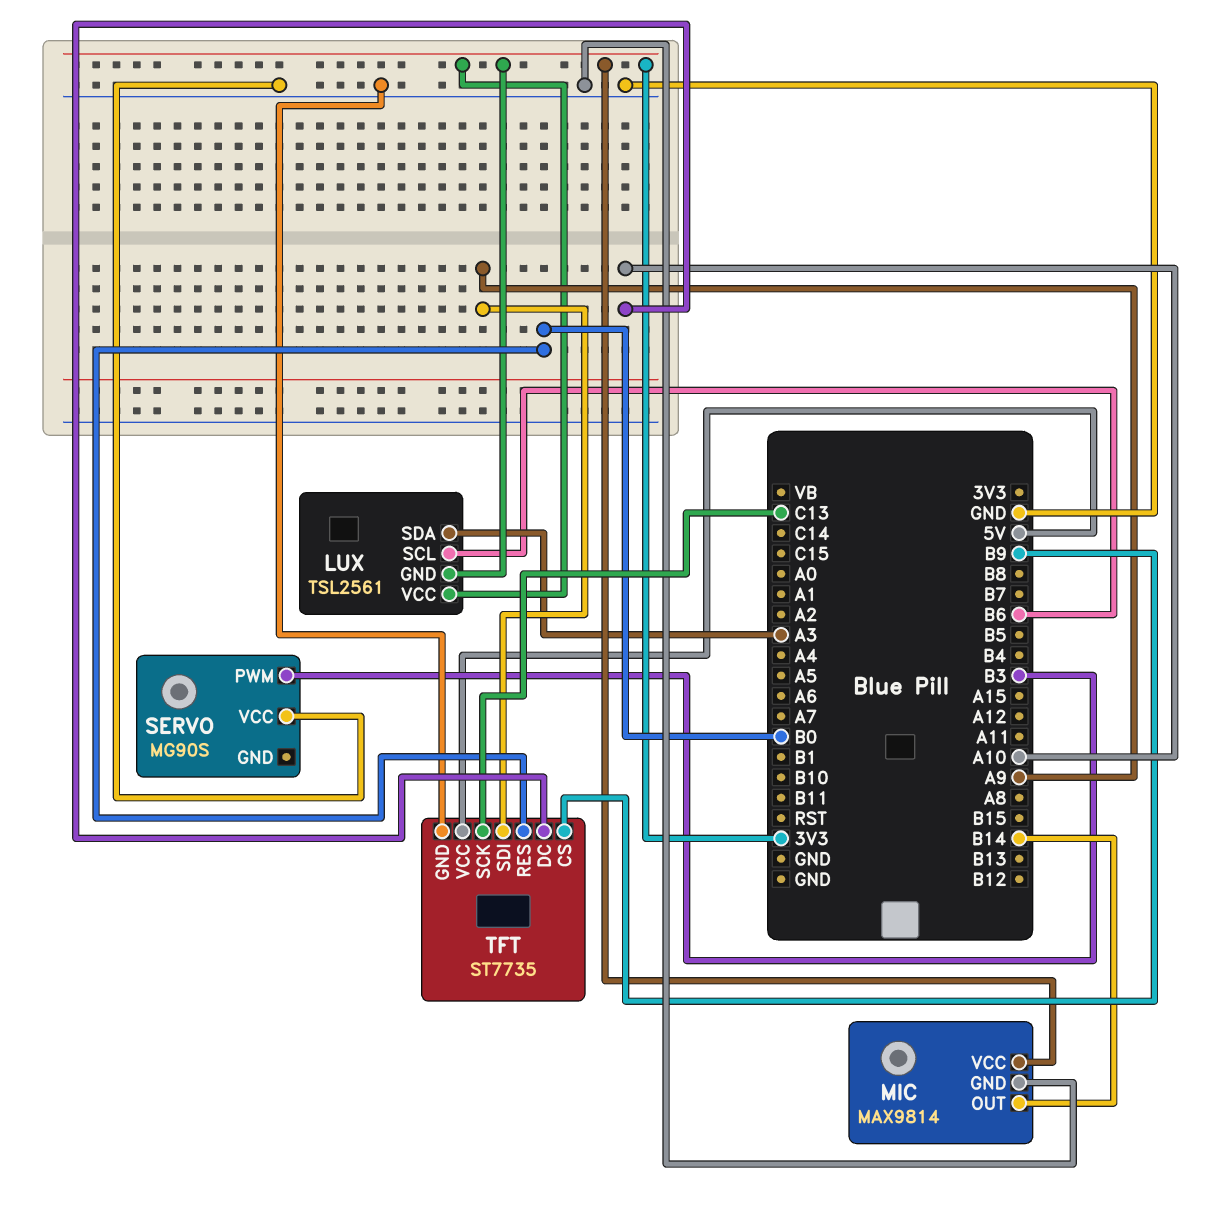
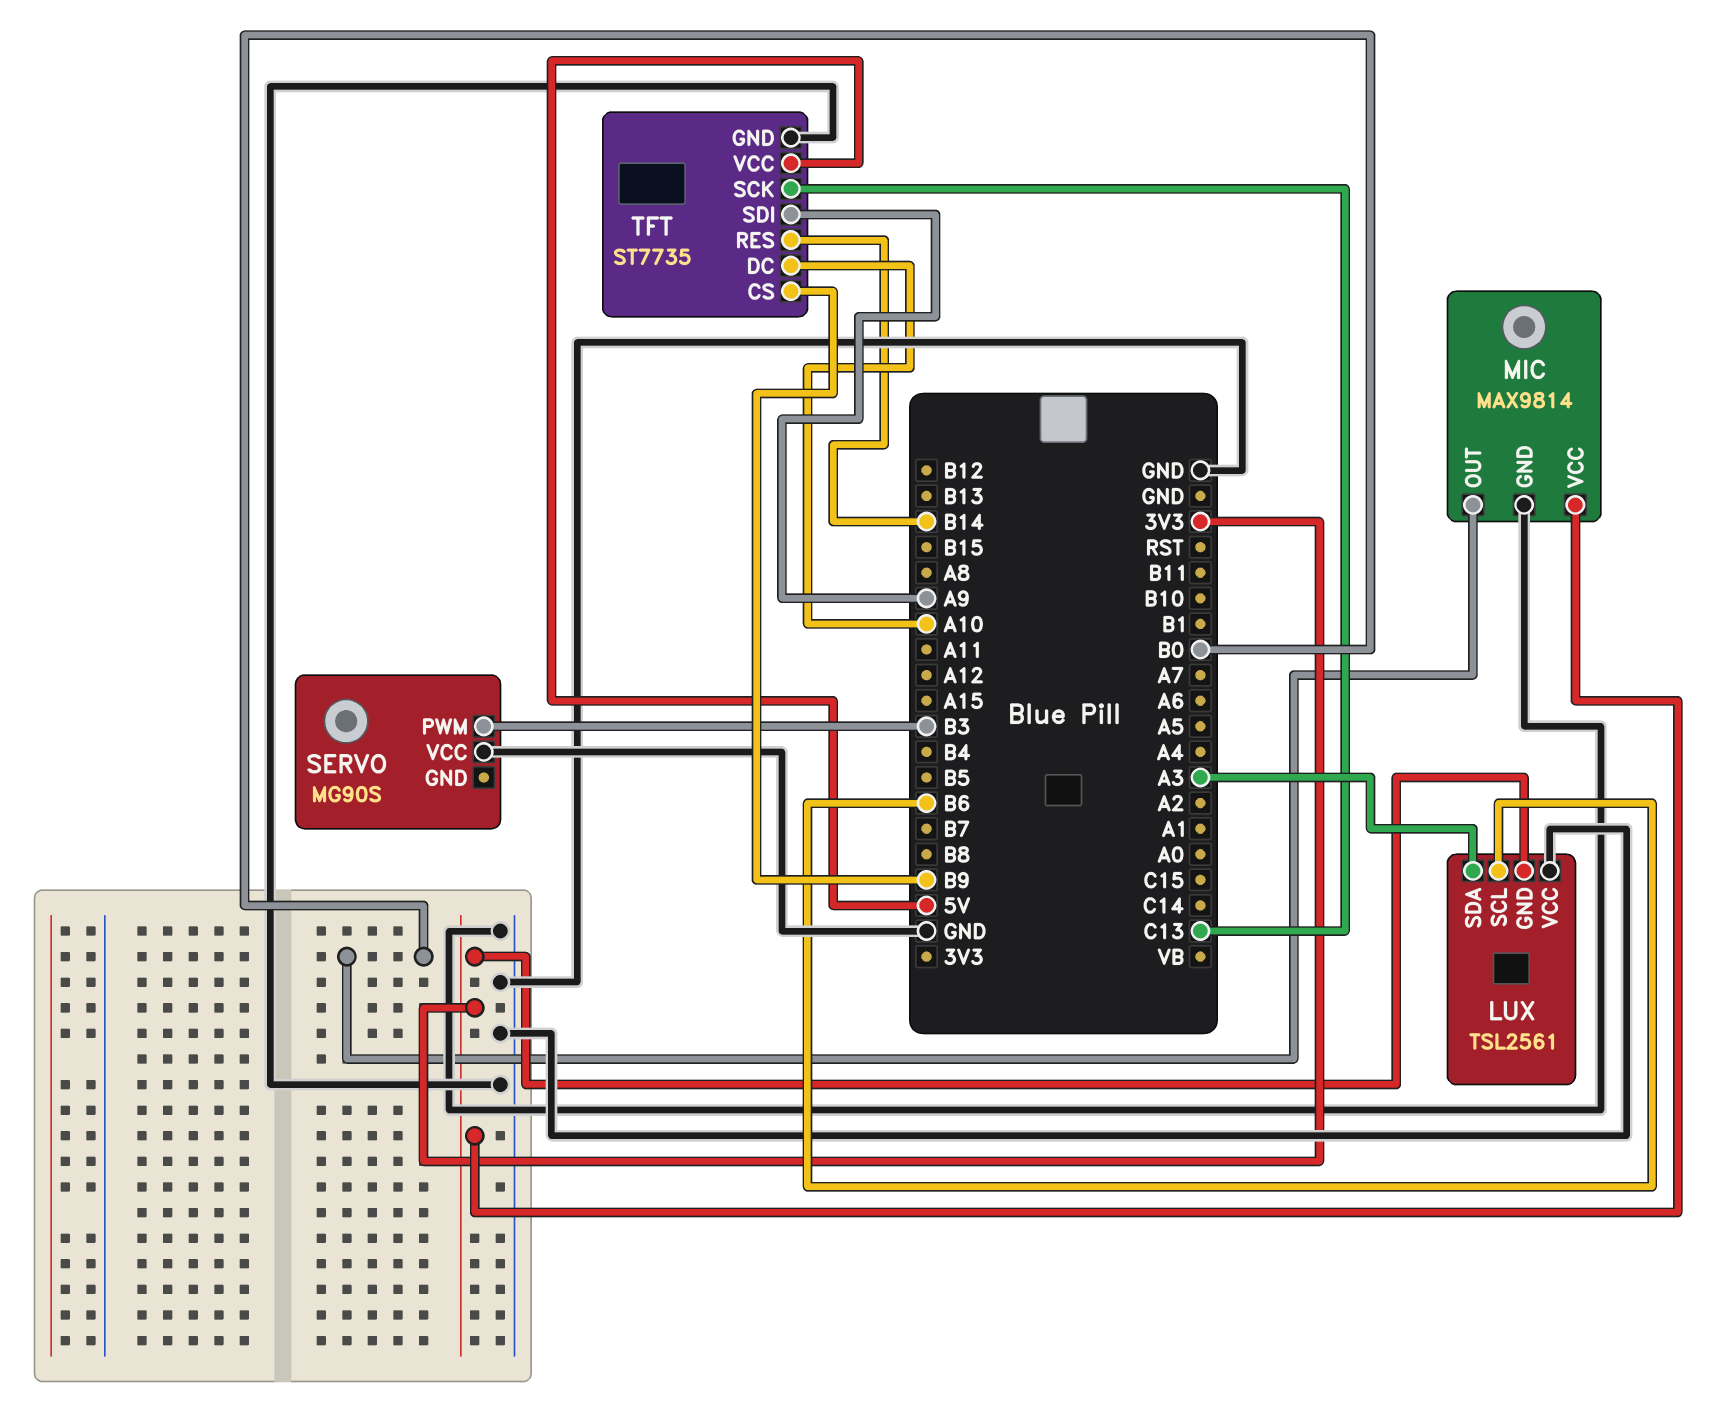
LUX pin VCC: 3V3 -> GND
MIC pin OUT: B14 -> B0
TFT pin RES: B0 -> B14

